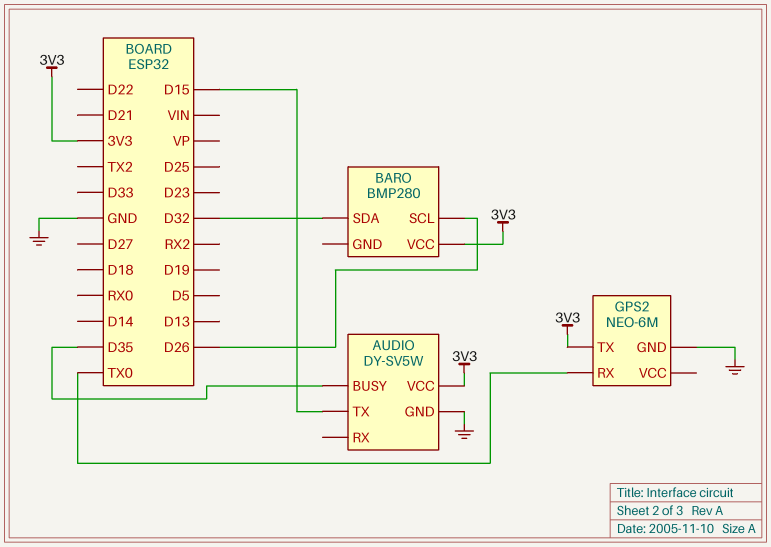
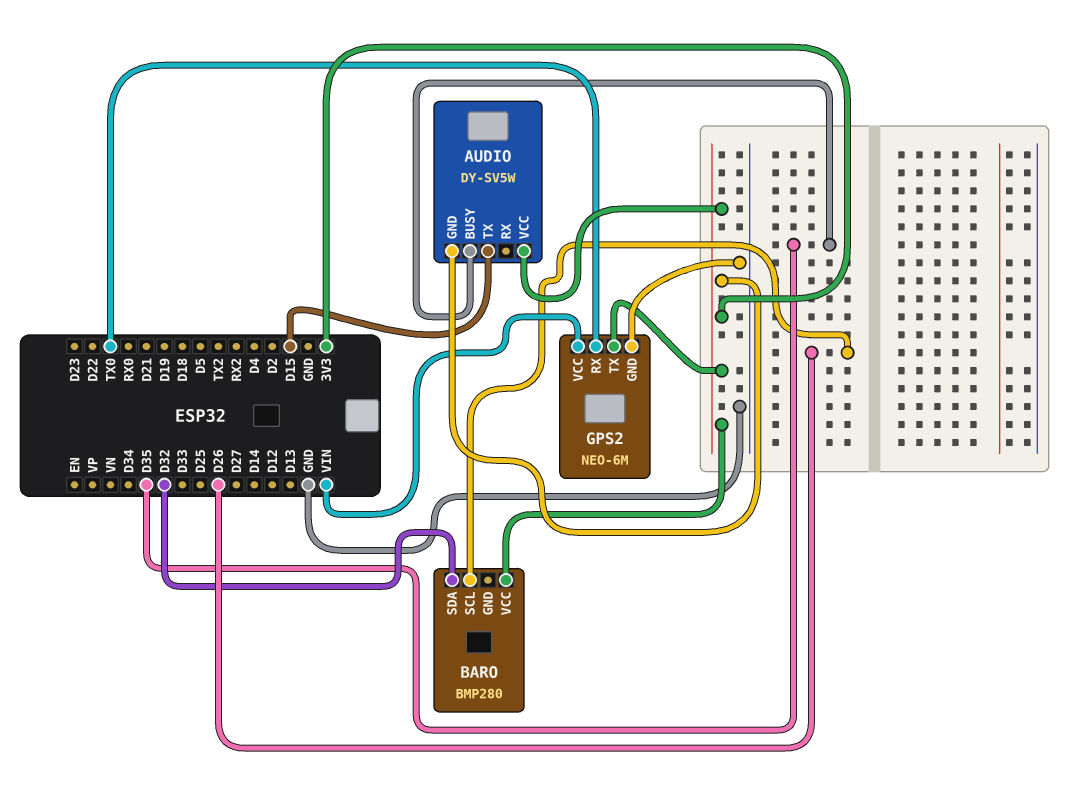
AUDIO pin GND: GND -> 3V3
GPS2 pin VCC: none -> VIN

